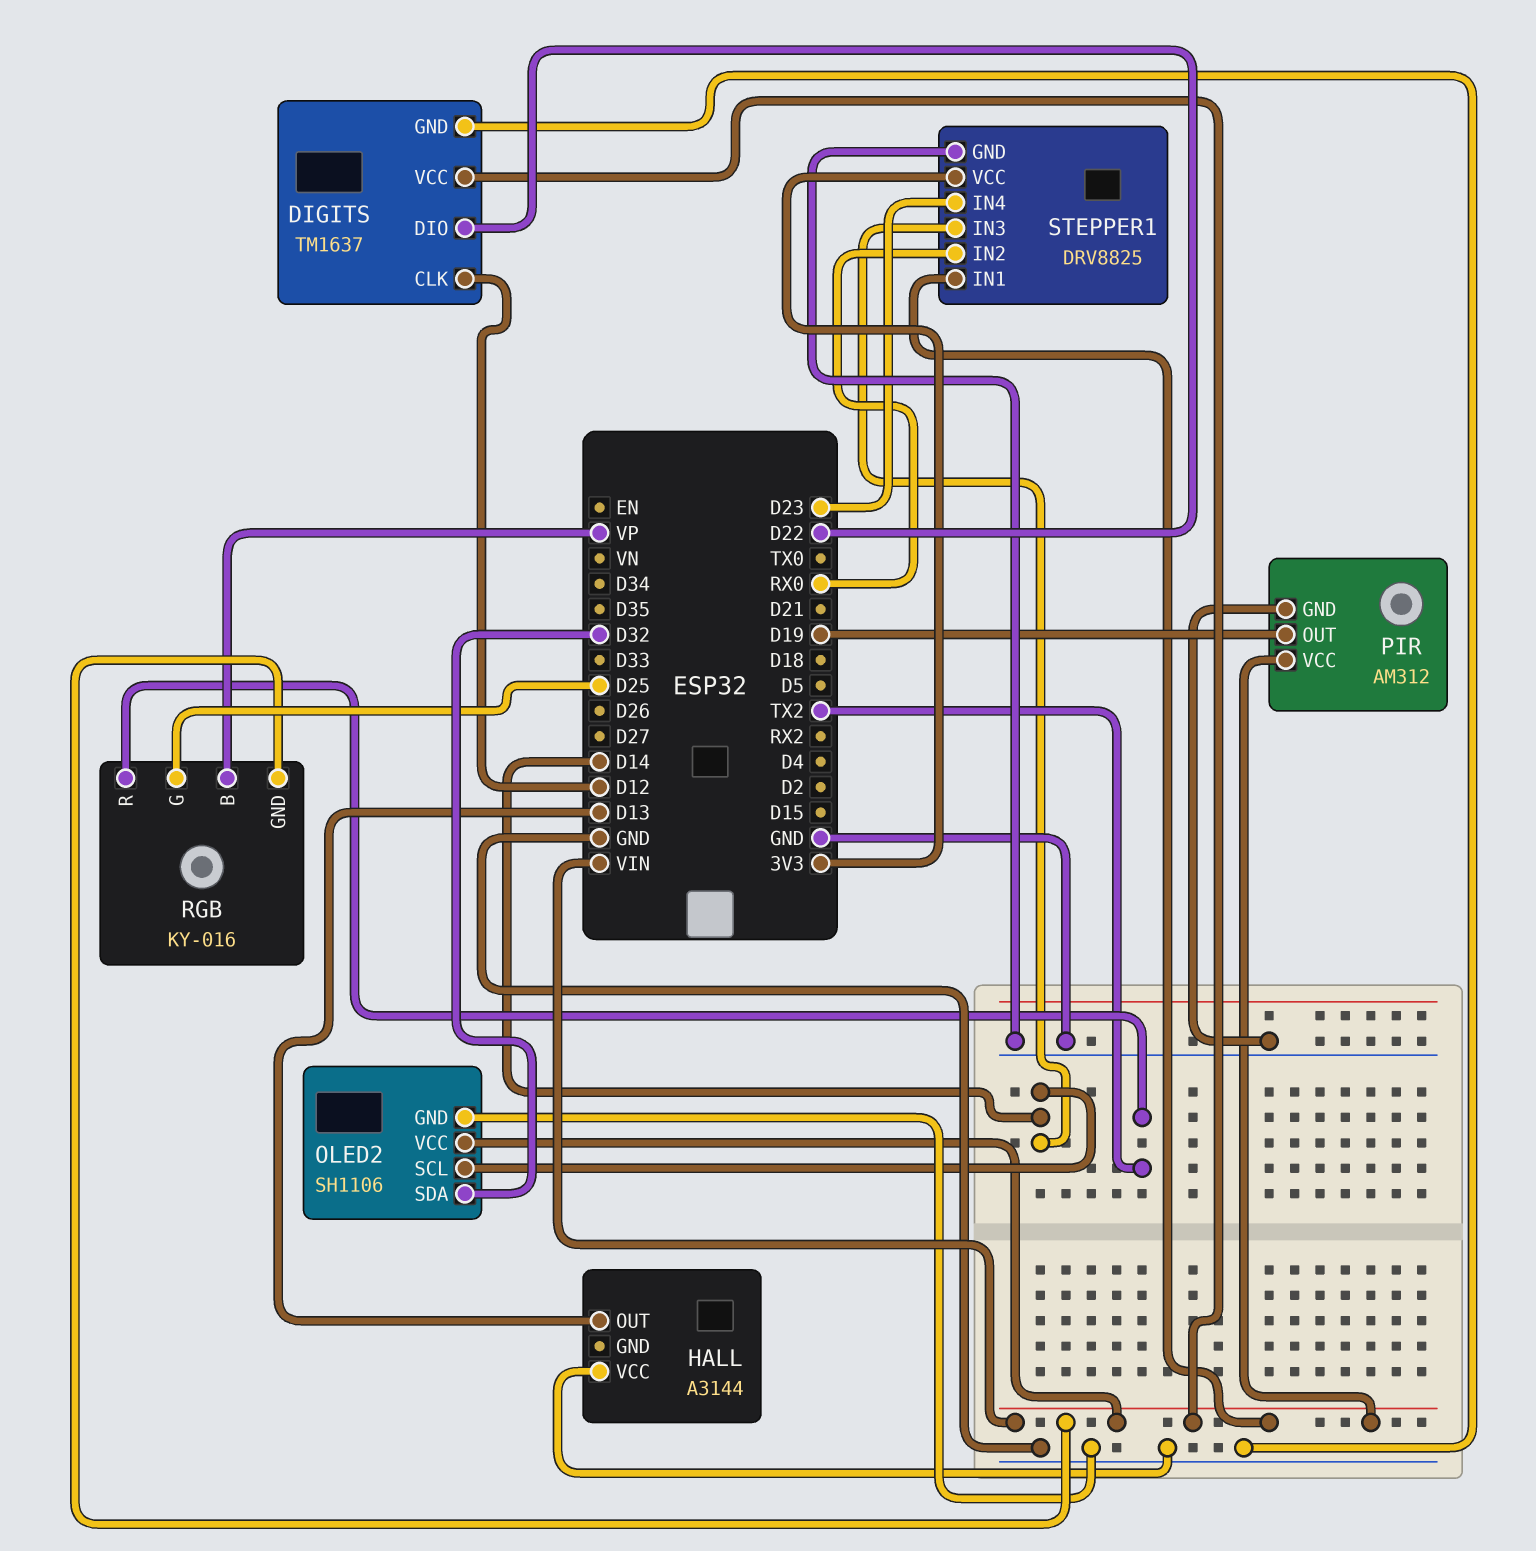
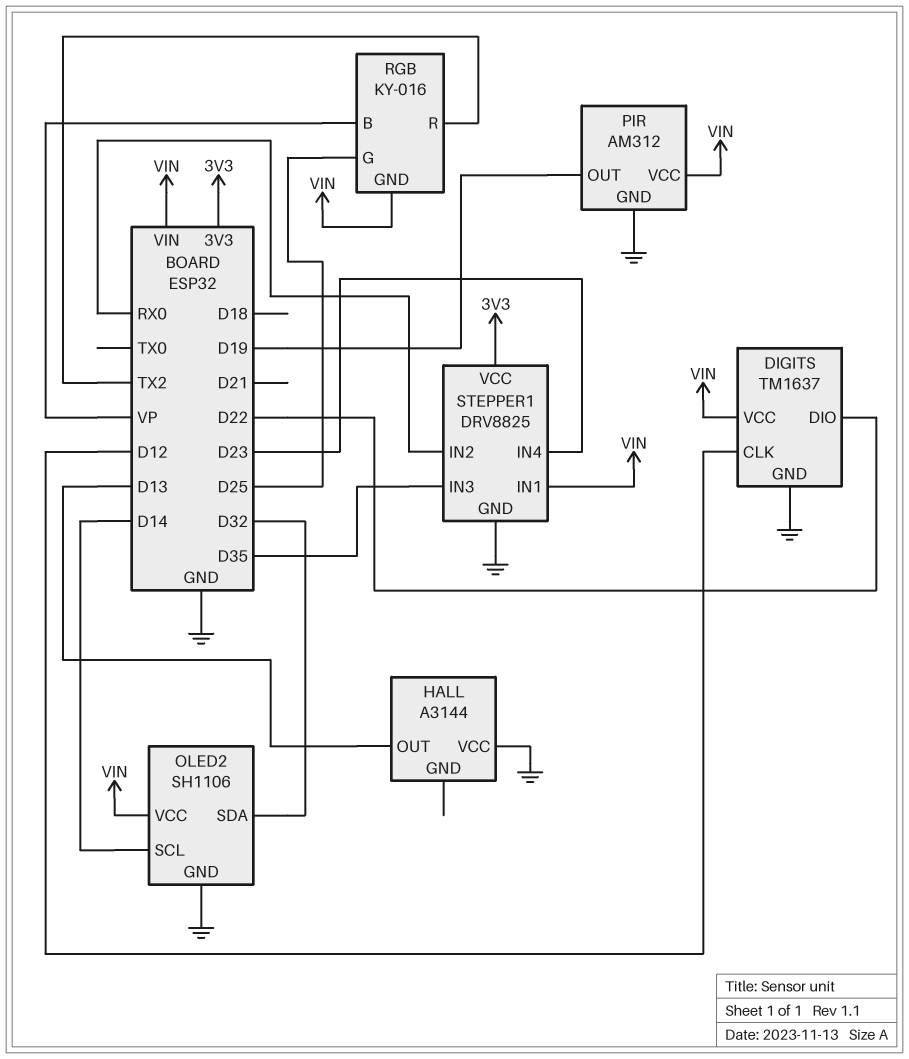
STEPPER1 pin IN3: D14 -> D35

